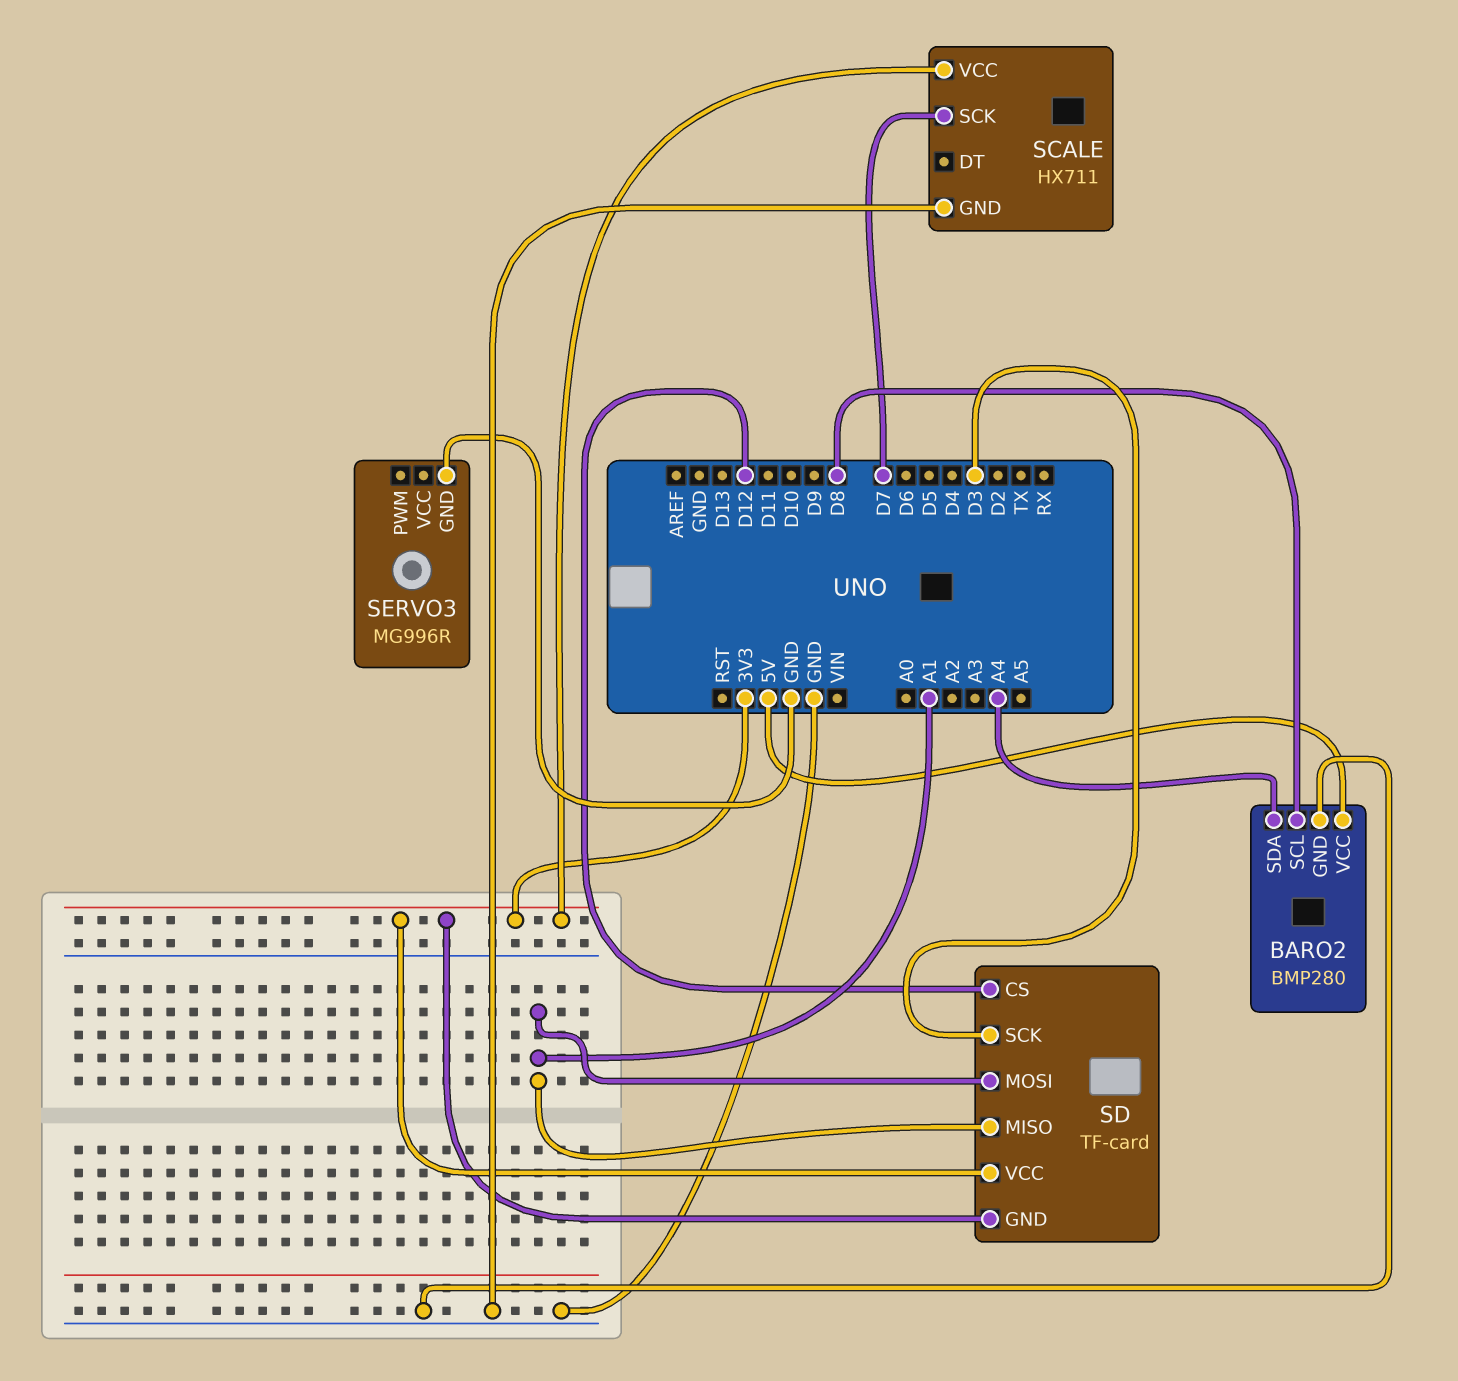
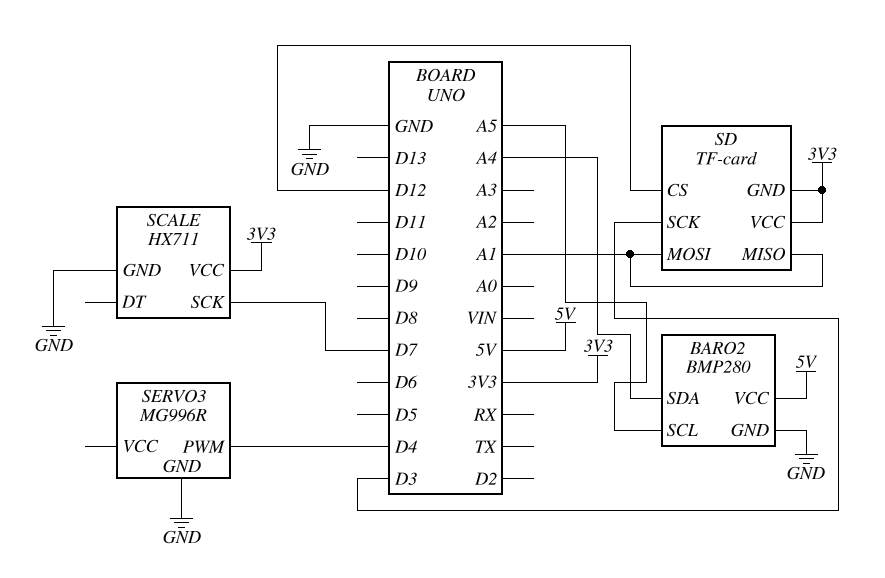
BARO2 pin SCL: D8 -> A5
SERVO3 pin PWM: none -> D4

